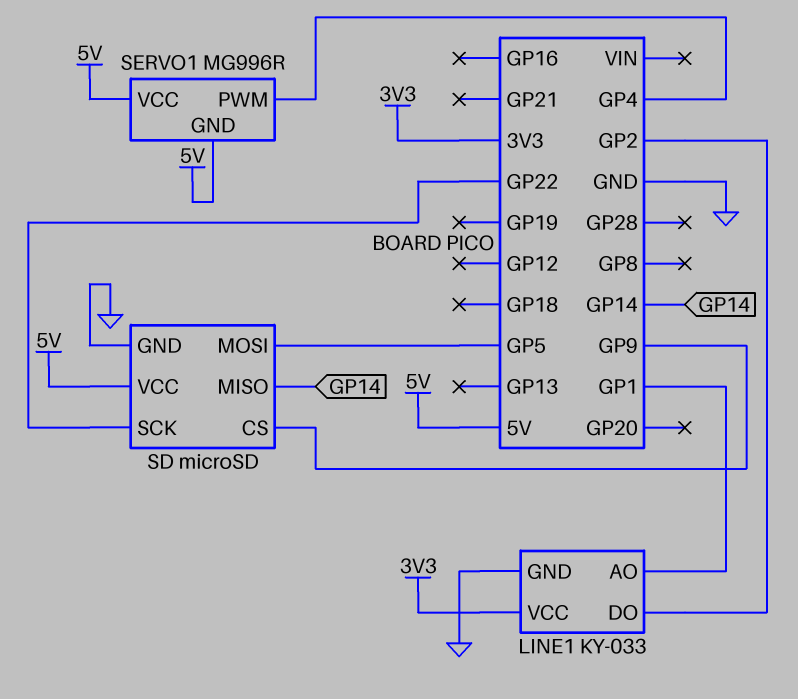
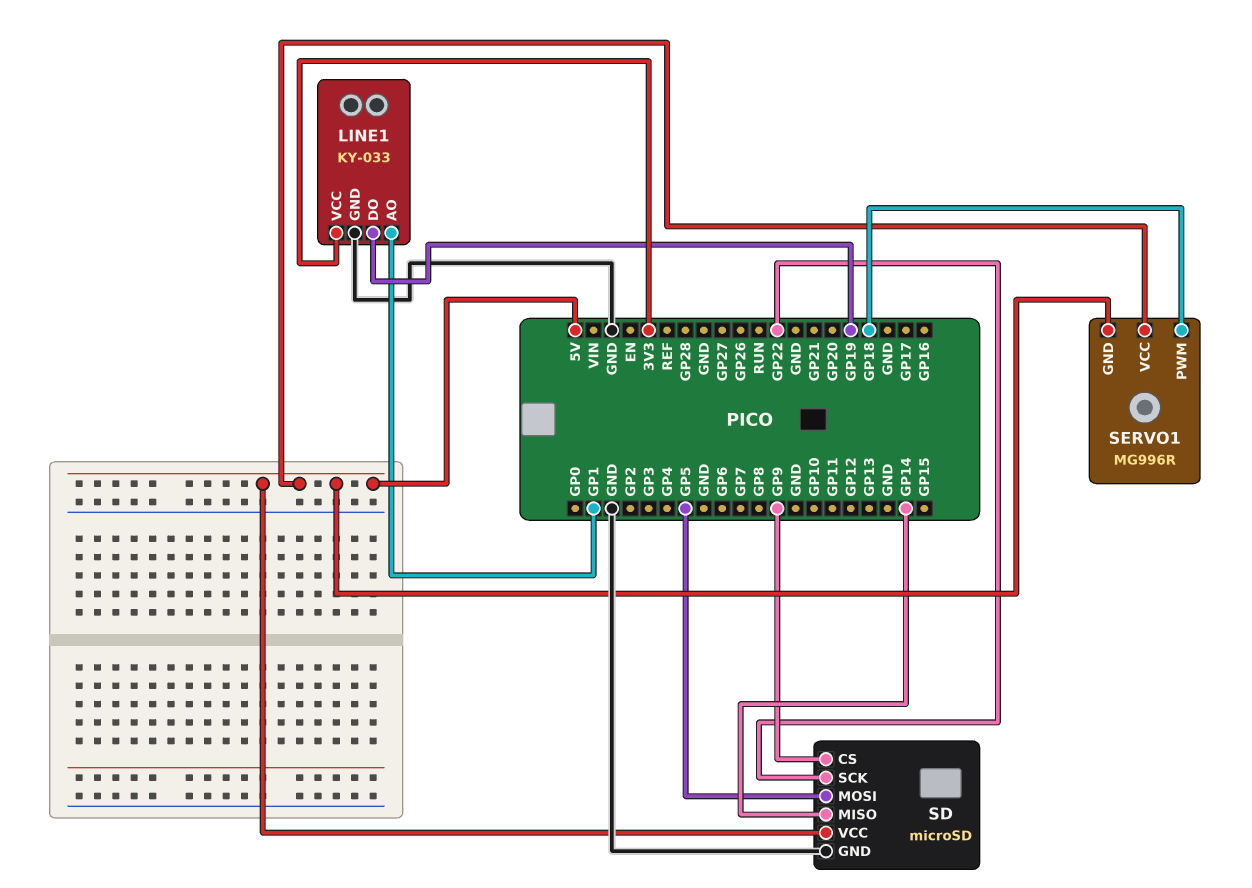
LINE1 pin DO: GP2 -> GP19
SERVO1 pin PWM: GP4 -> GP18

